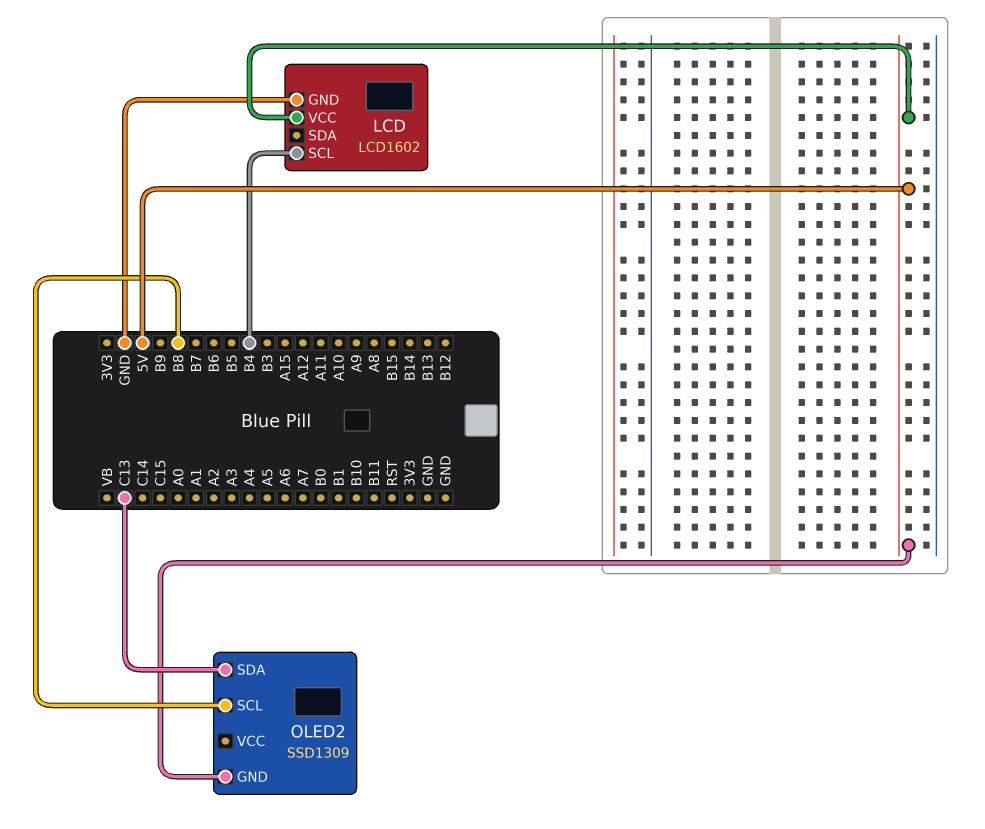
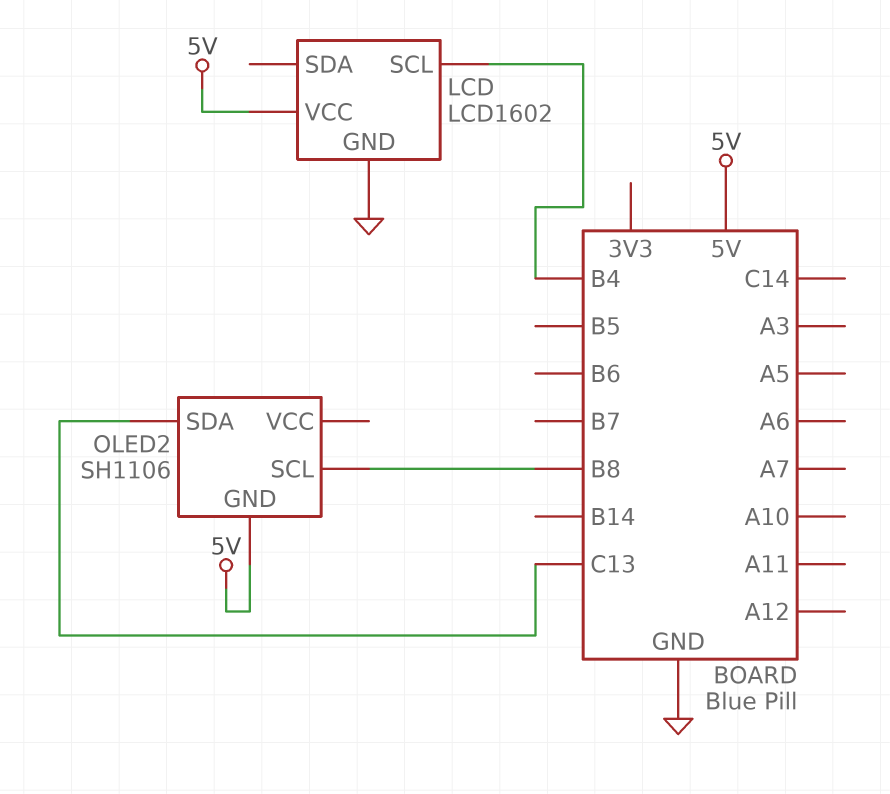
OLED2: SSD1309 -> SH1106

